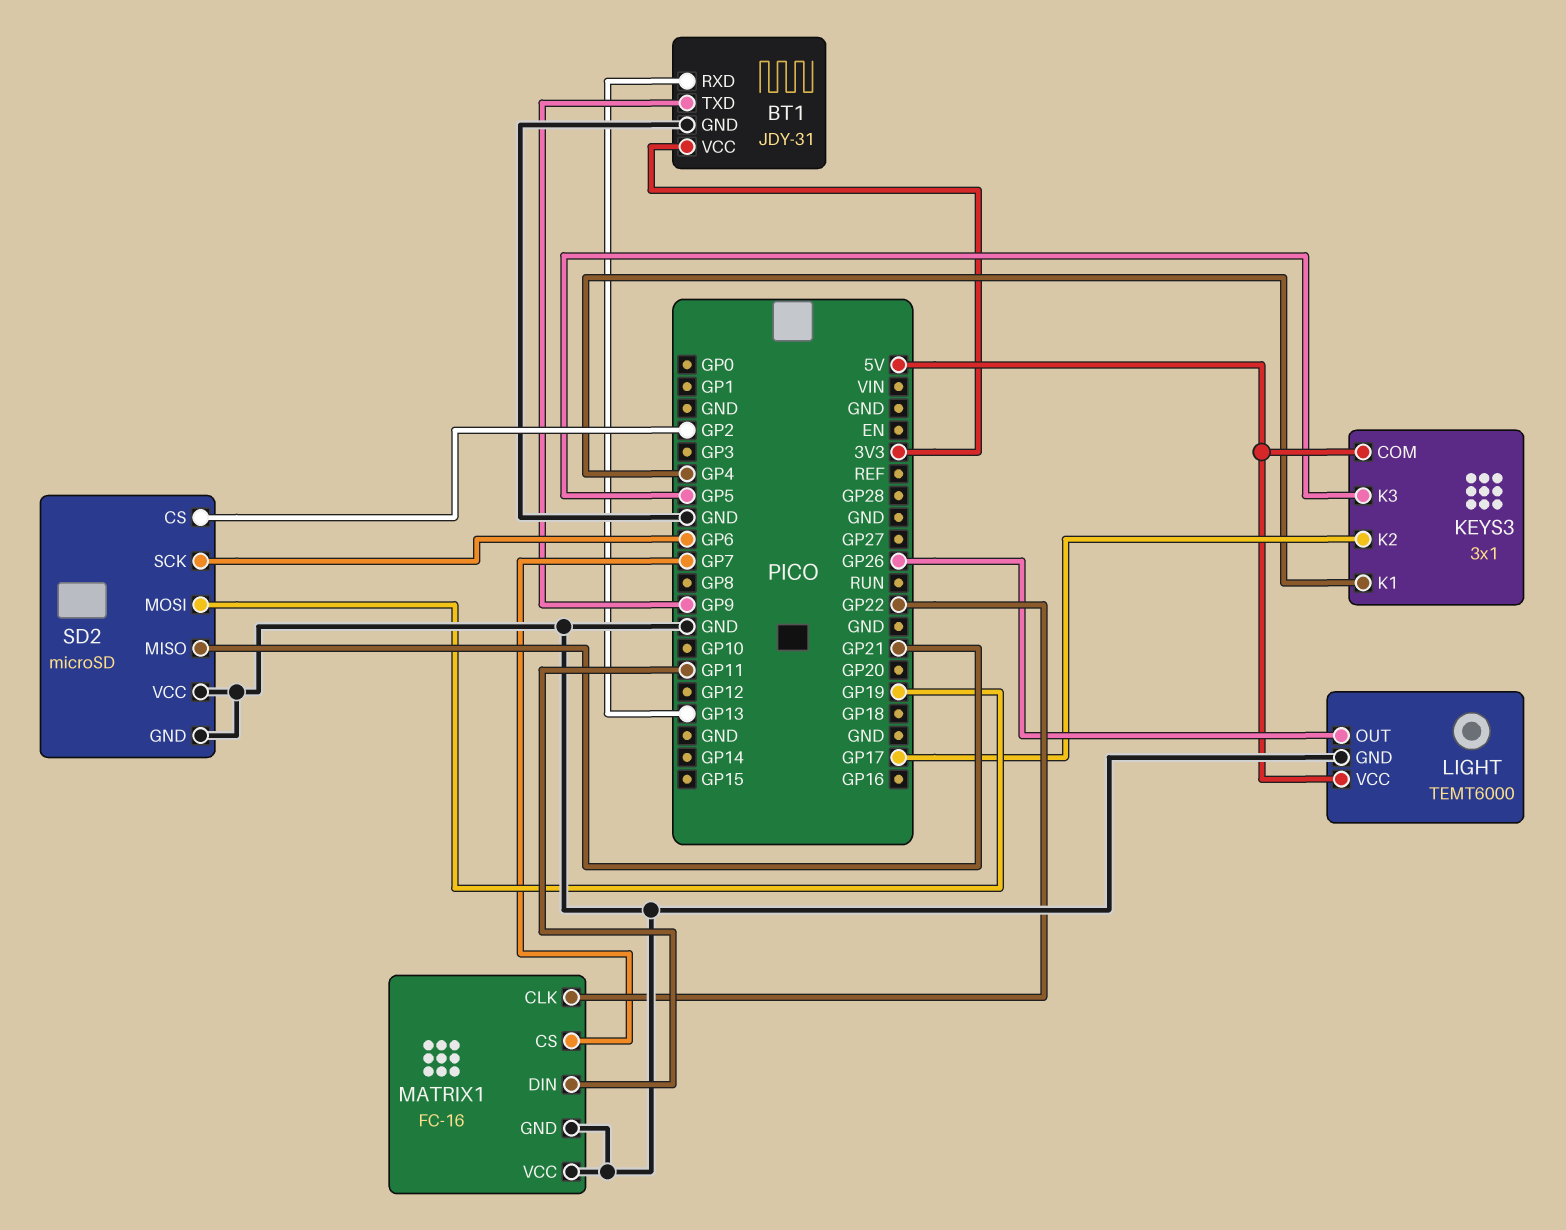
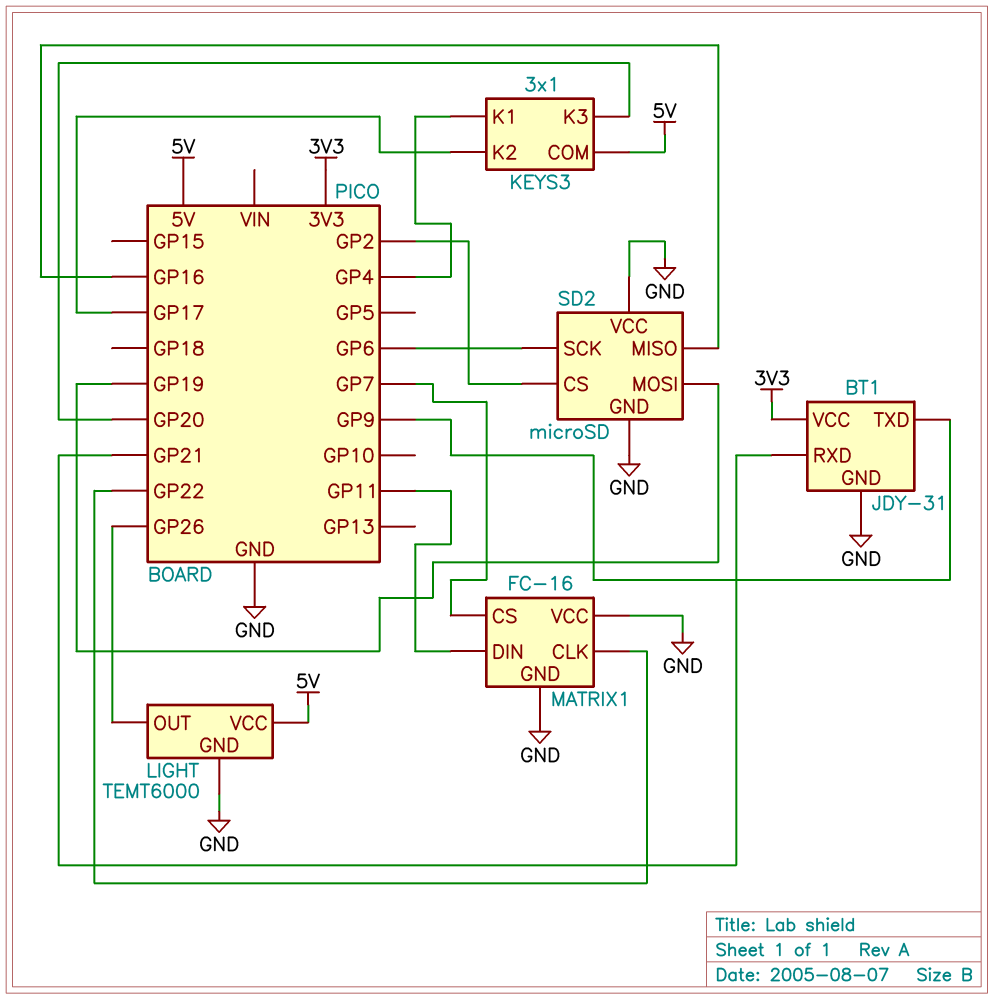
BT1 pin RXD: GP13 -> GP21
KEYS3 pin K3: GP5 -> GP20
SD2 pin MISO: GP21 -> GP16

